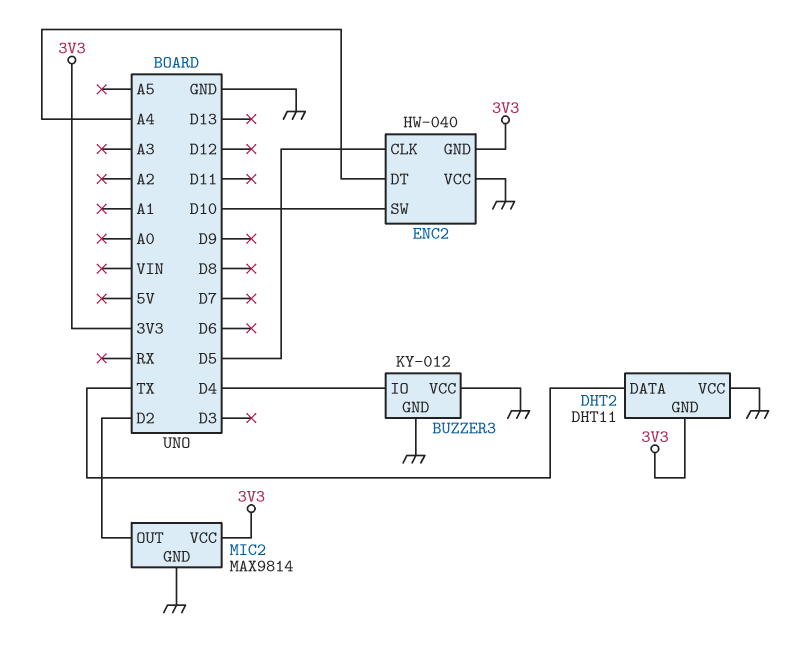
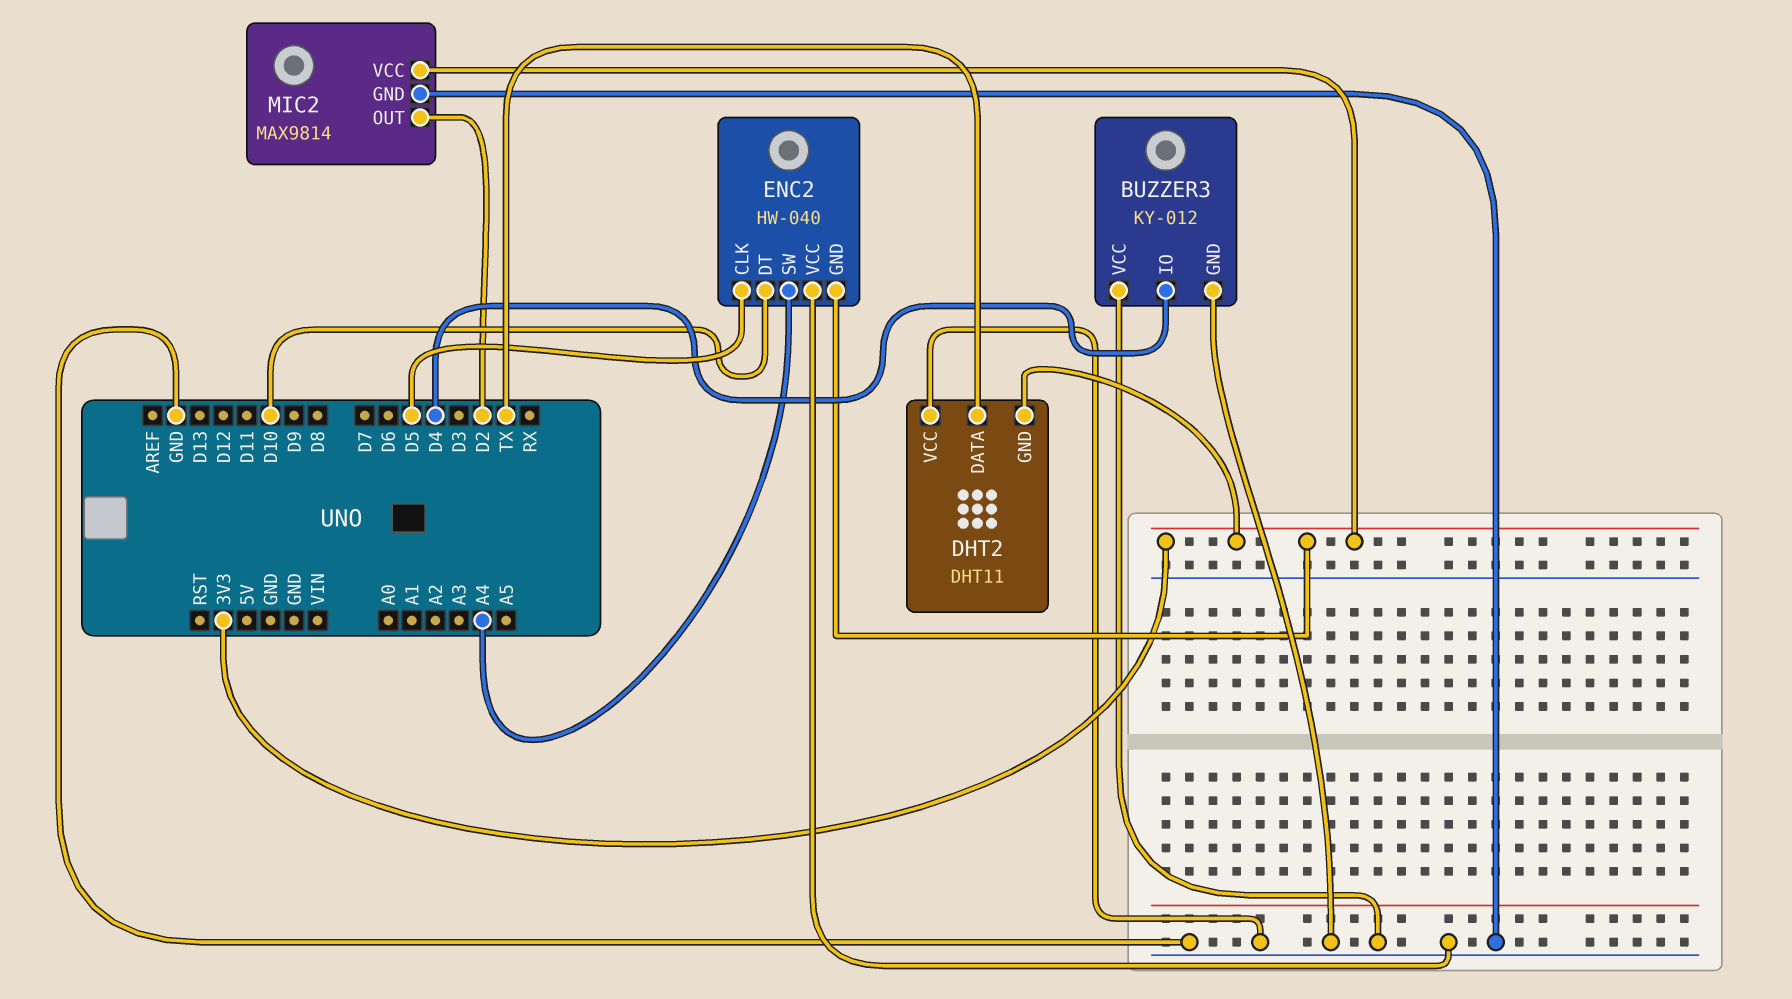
ENC2 pin DT: A4 -> D10
ENC2 pin SW: D10 -> A4

